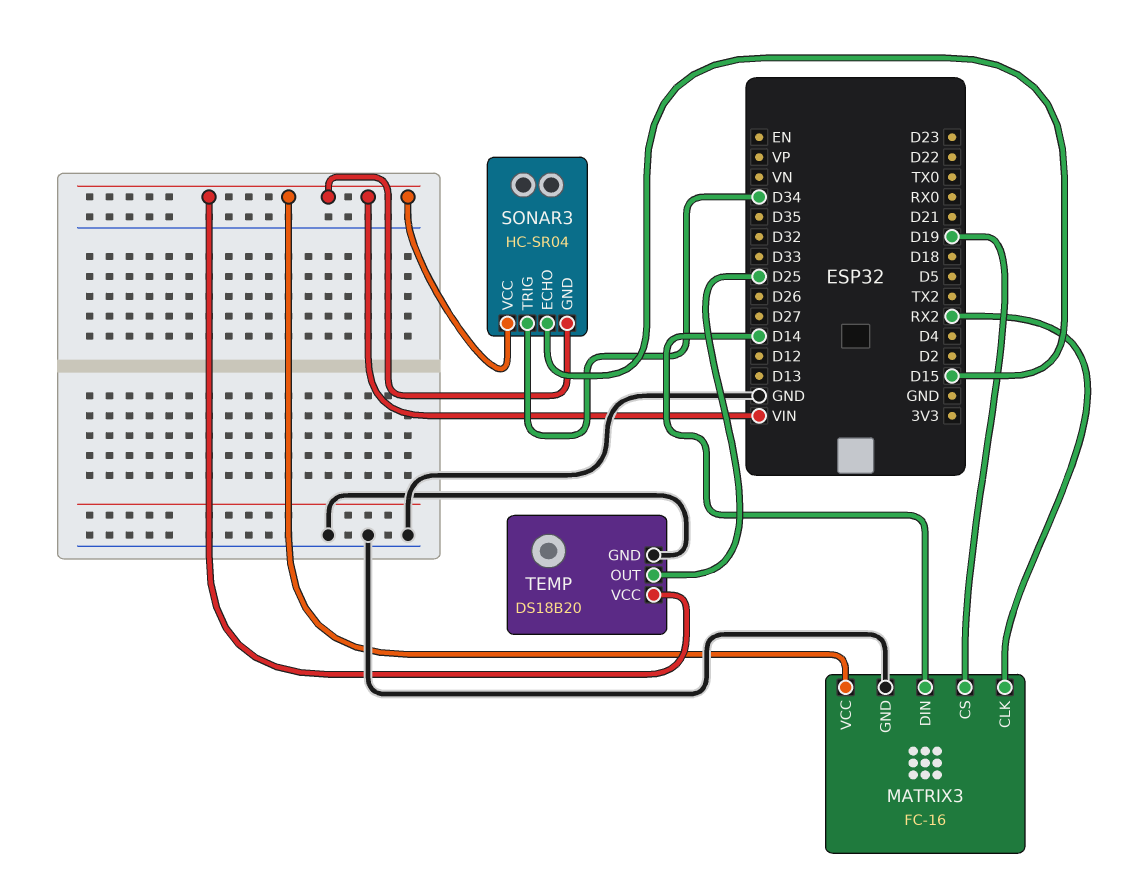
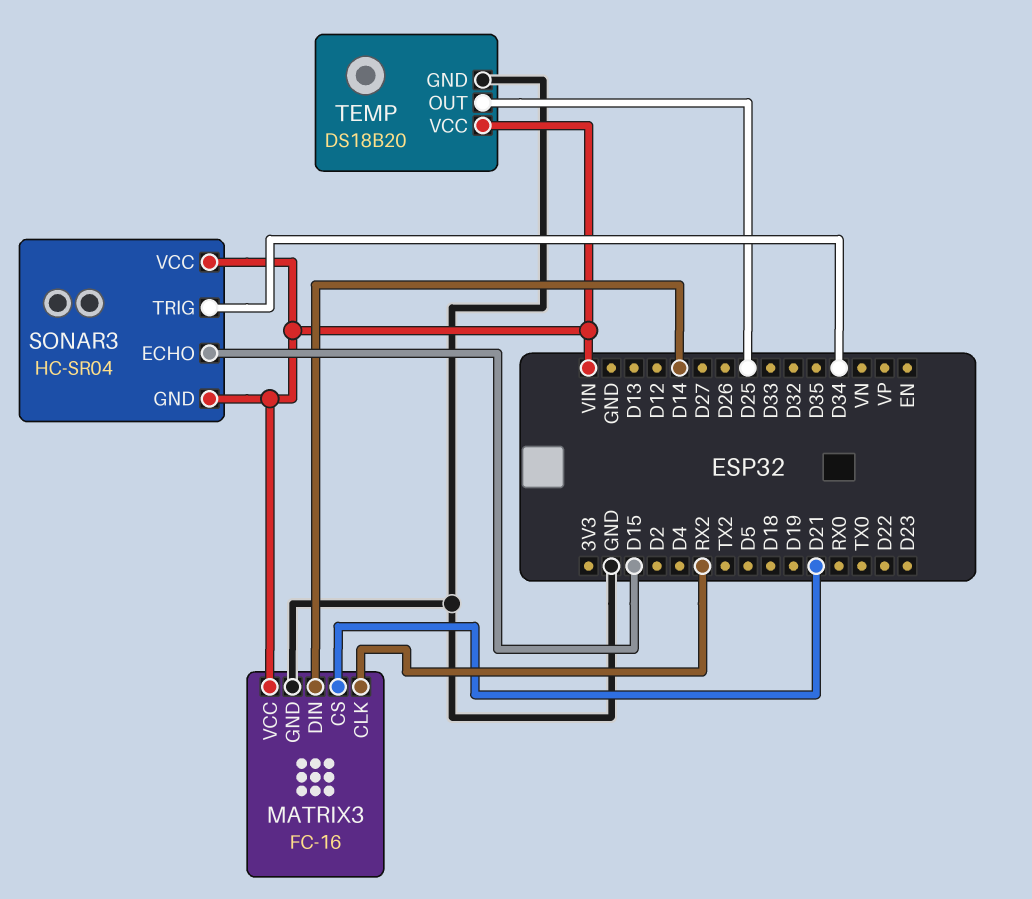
MATRIX3 pin CS: D19 -> D21

